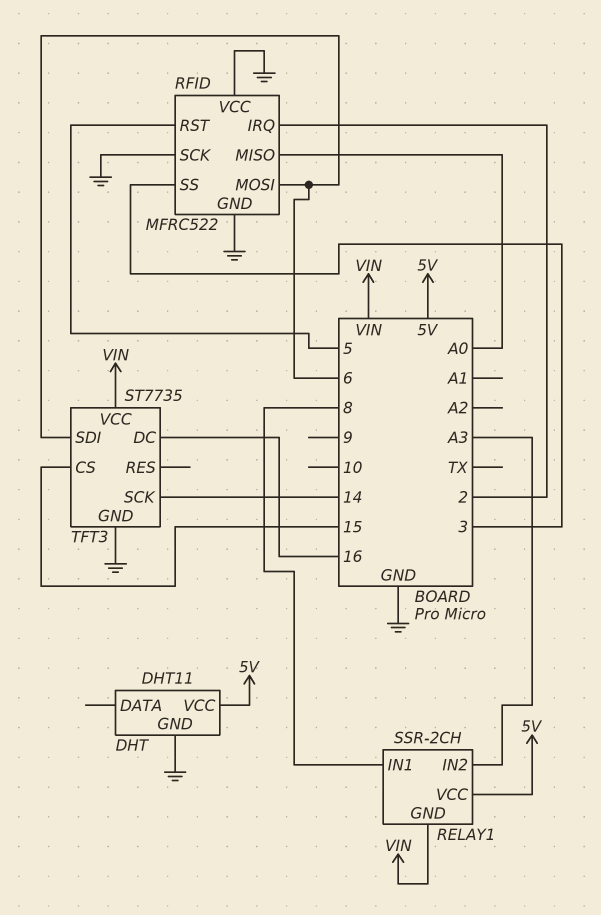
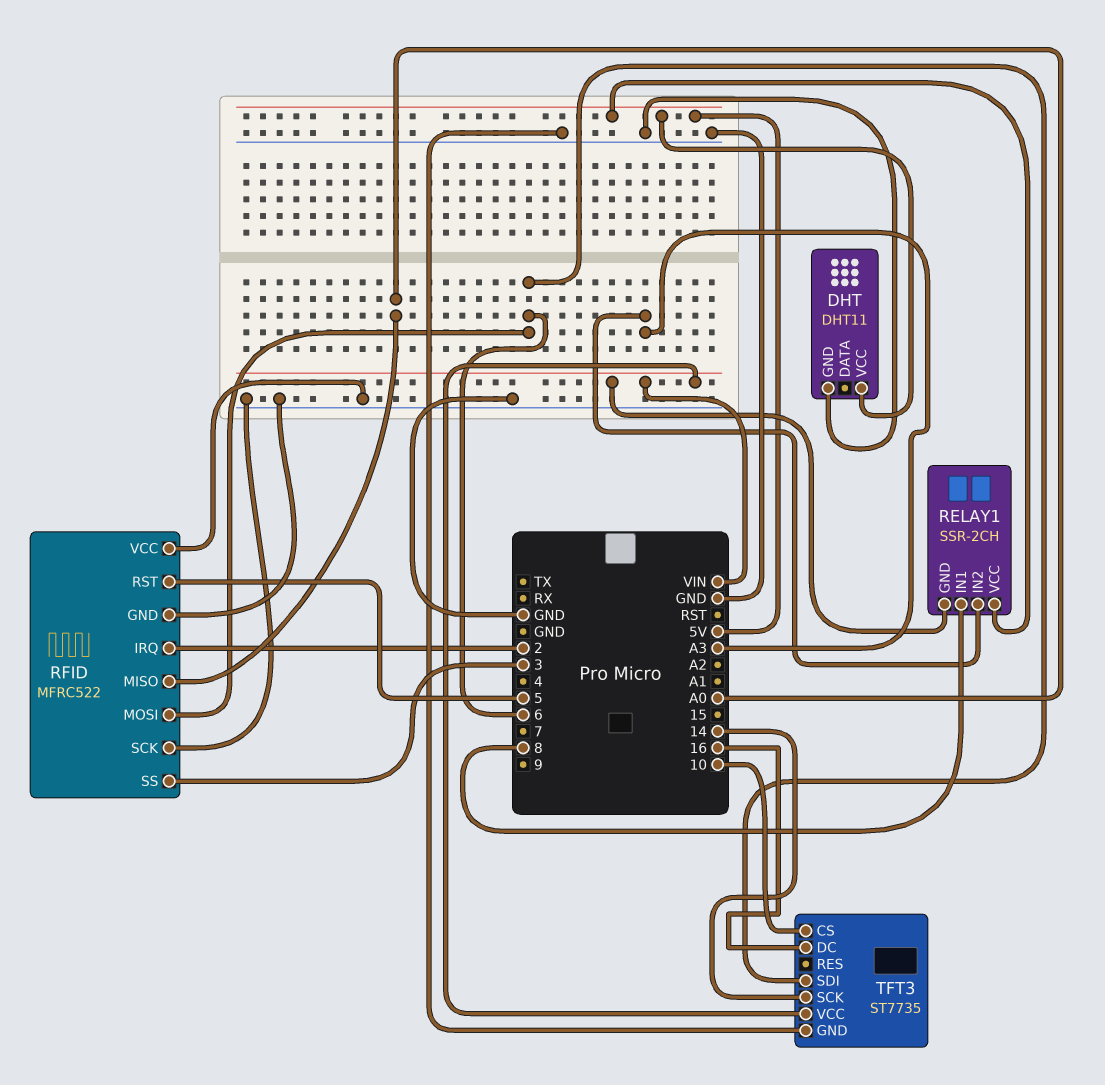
TFT3 pin CS: 15 -> 10

